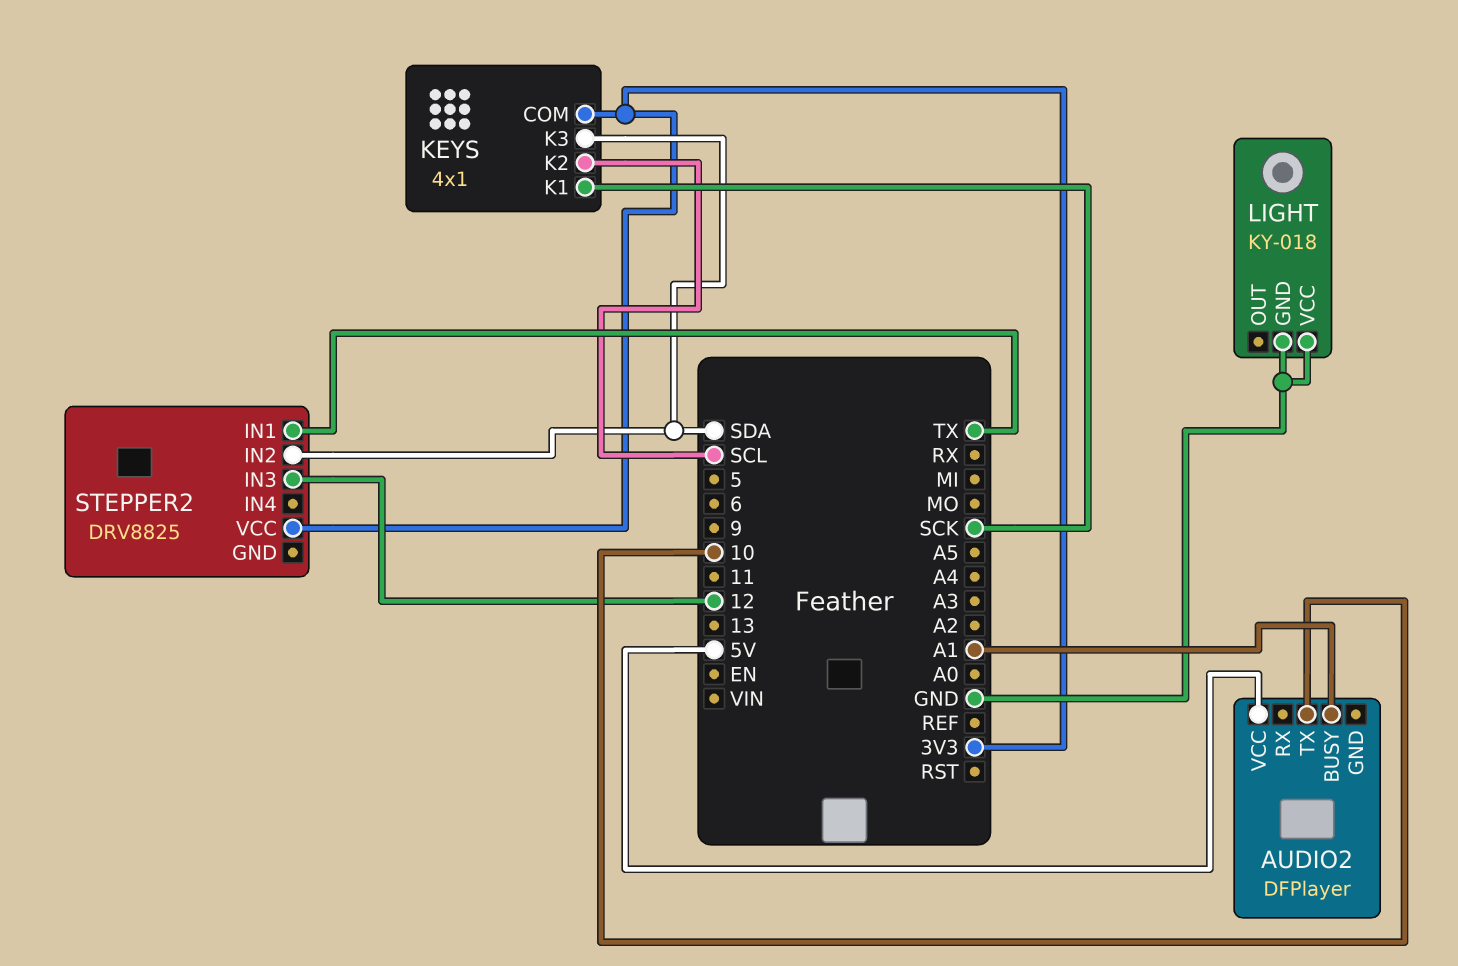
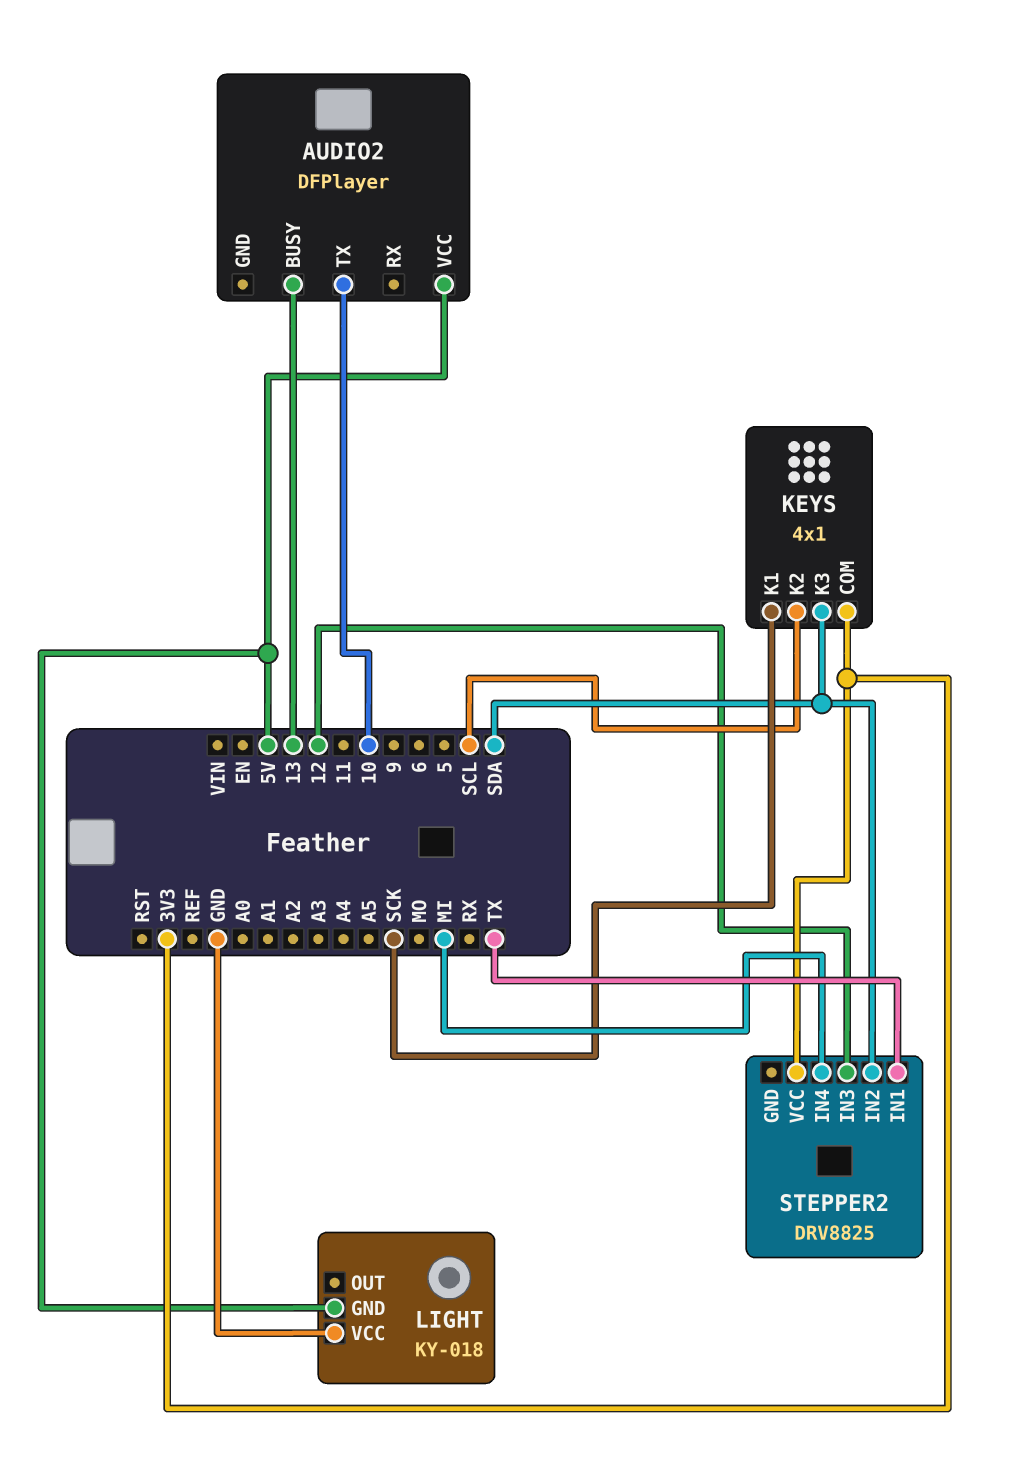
AUDIO2 pin BUSY: A1 -> 13
LIGHT pin GND: GND -> 5V
STEPPER2 pin IN4: none -> MI

